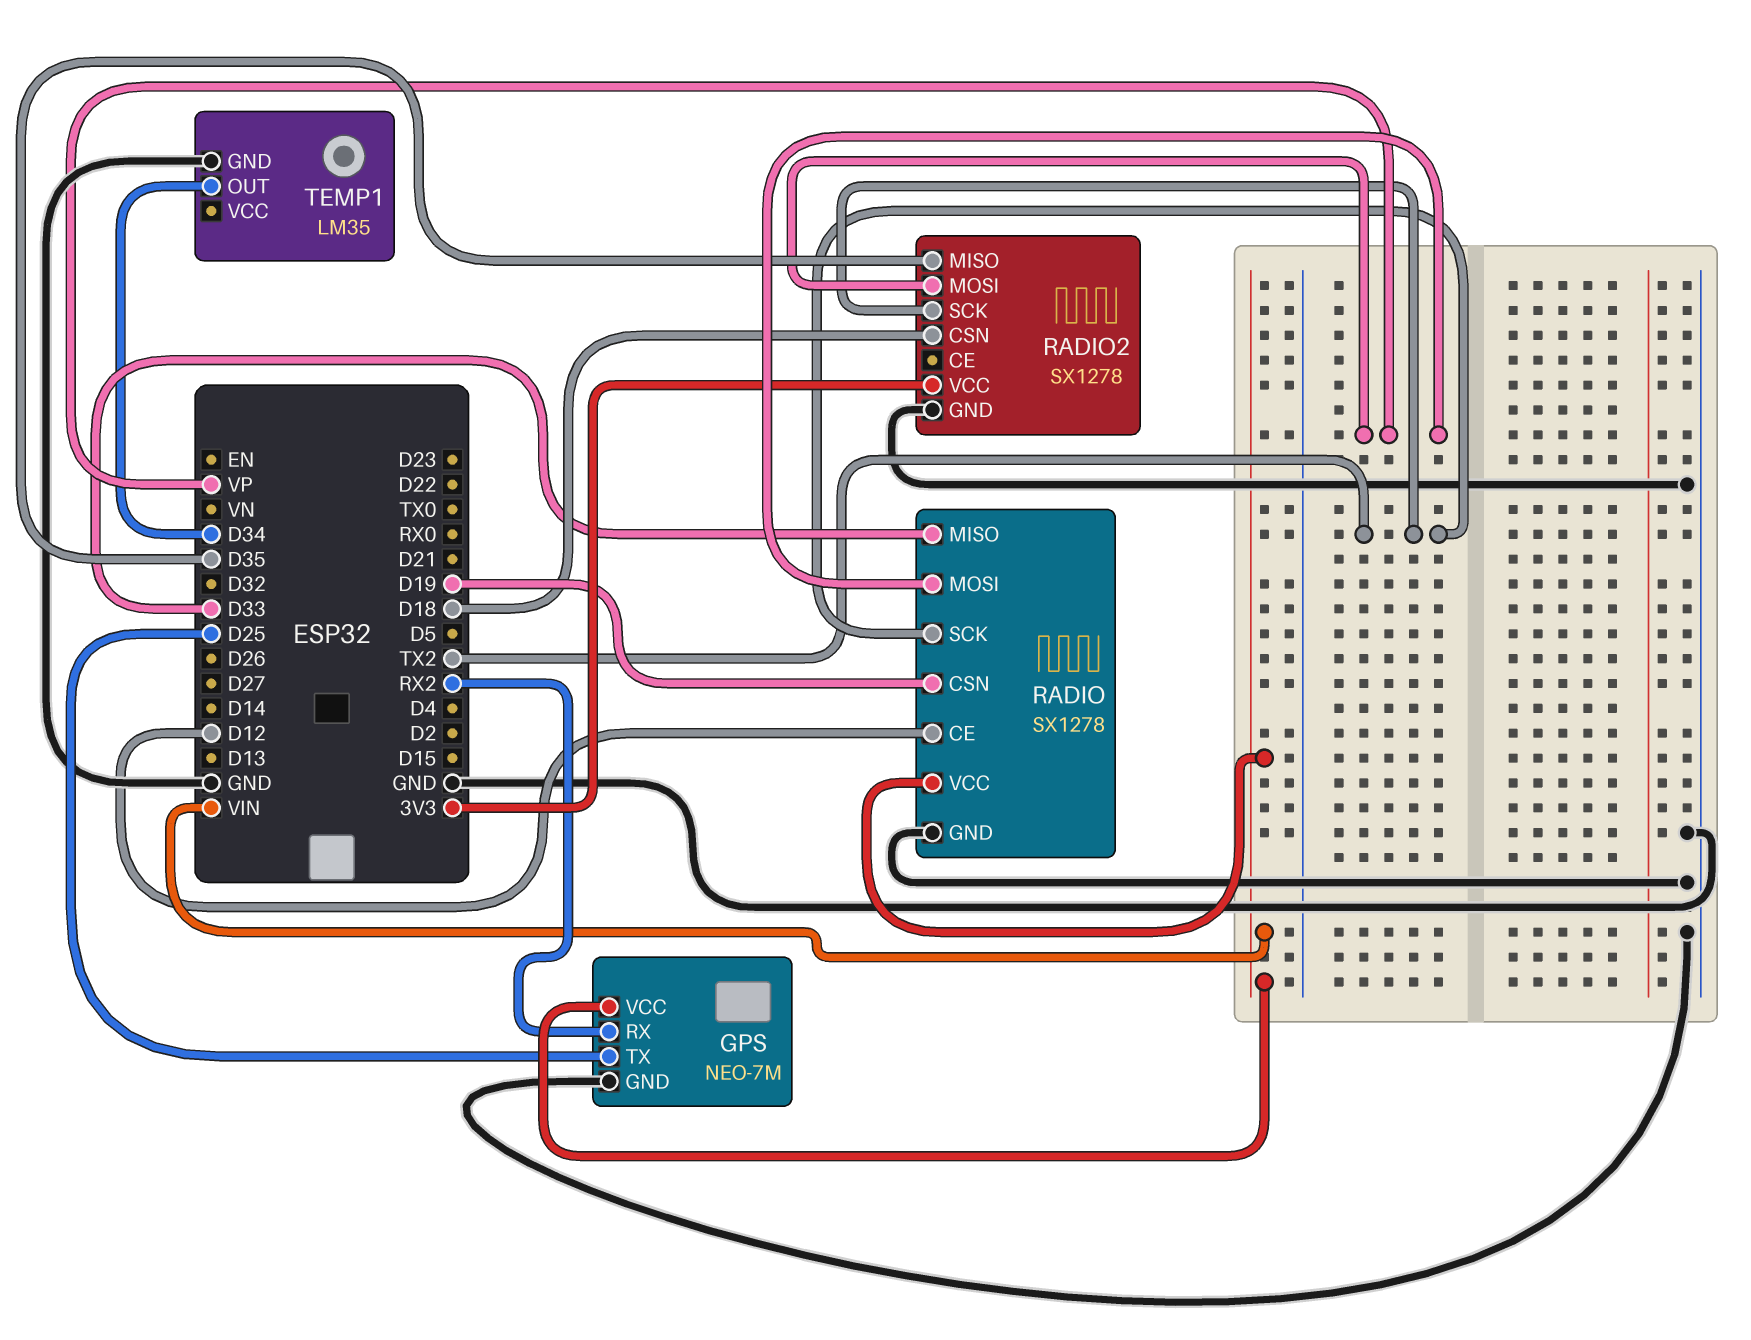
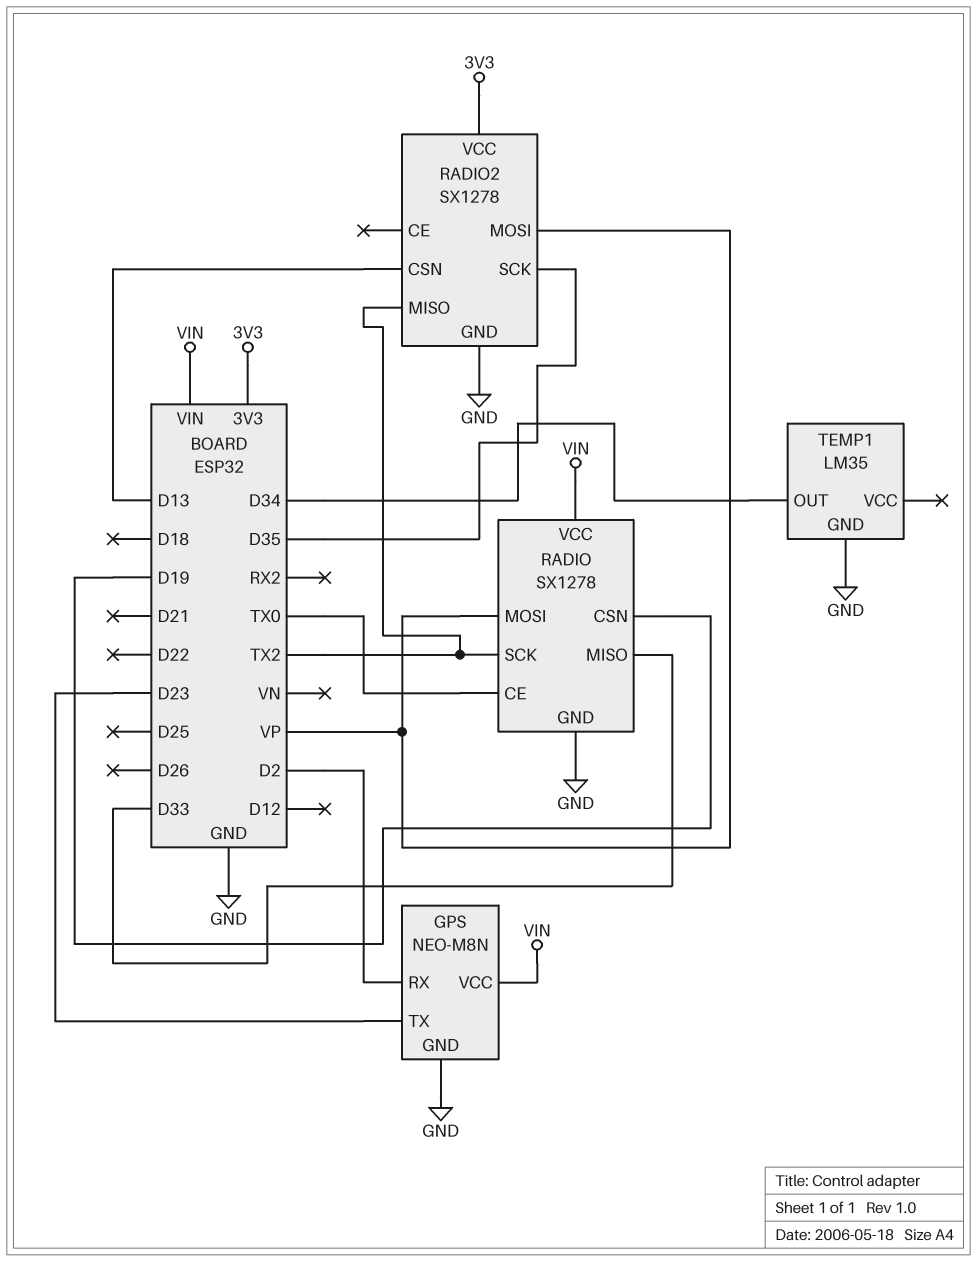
GPS: NEO-7M -> NEO-M8N
GPS pin RX: RX2 -> D2
GPS pin TX: D25 -> D23
RADIO pin CE: D12 -> TX0
RADIO2 pin CSN: D18 -> D13
RADIO2 pin MISO: D35 -> TX2
RADIO2 pin SCK: TX2 -> D35

